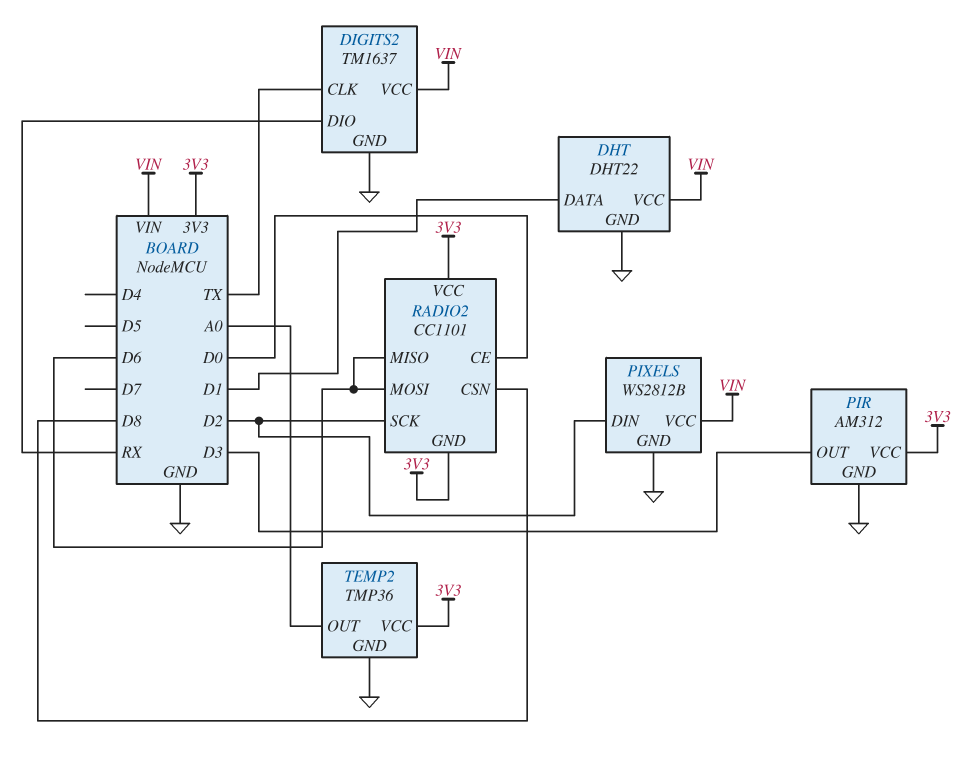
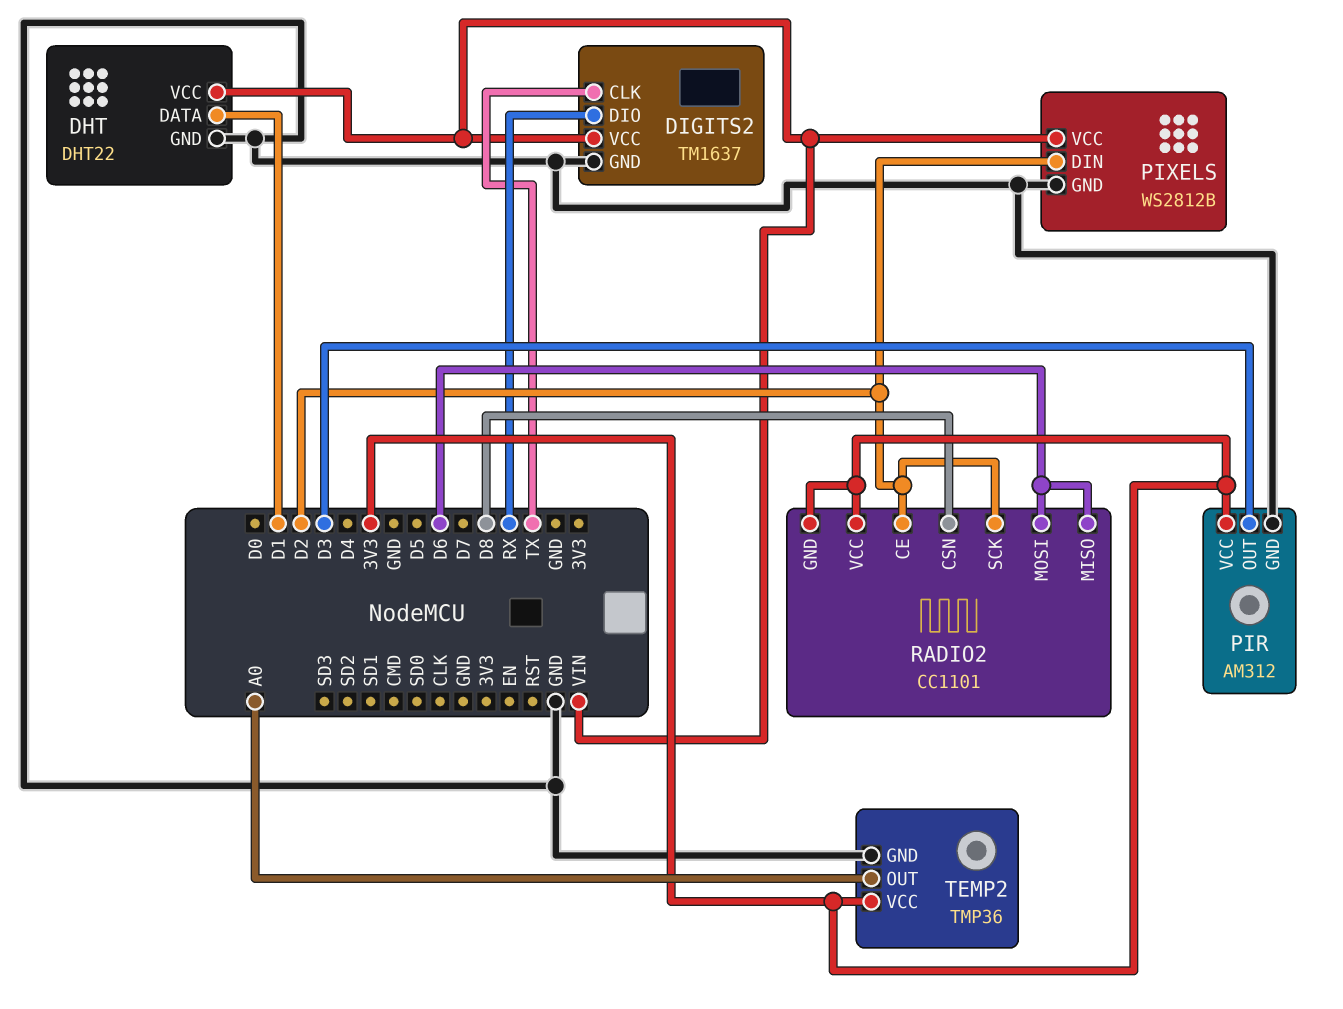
RADIO2 pin CE: D0 -> D2

